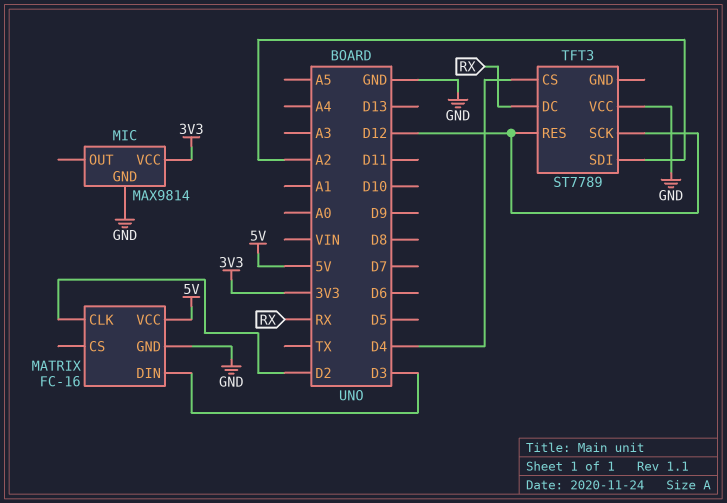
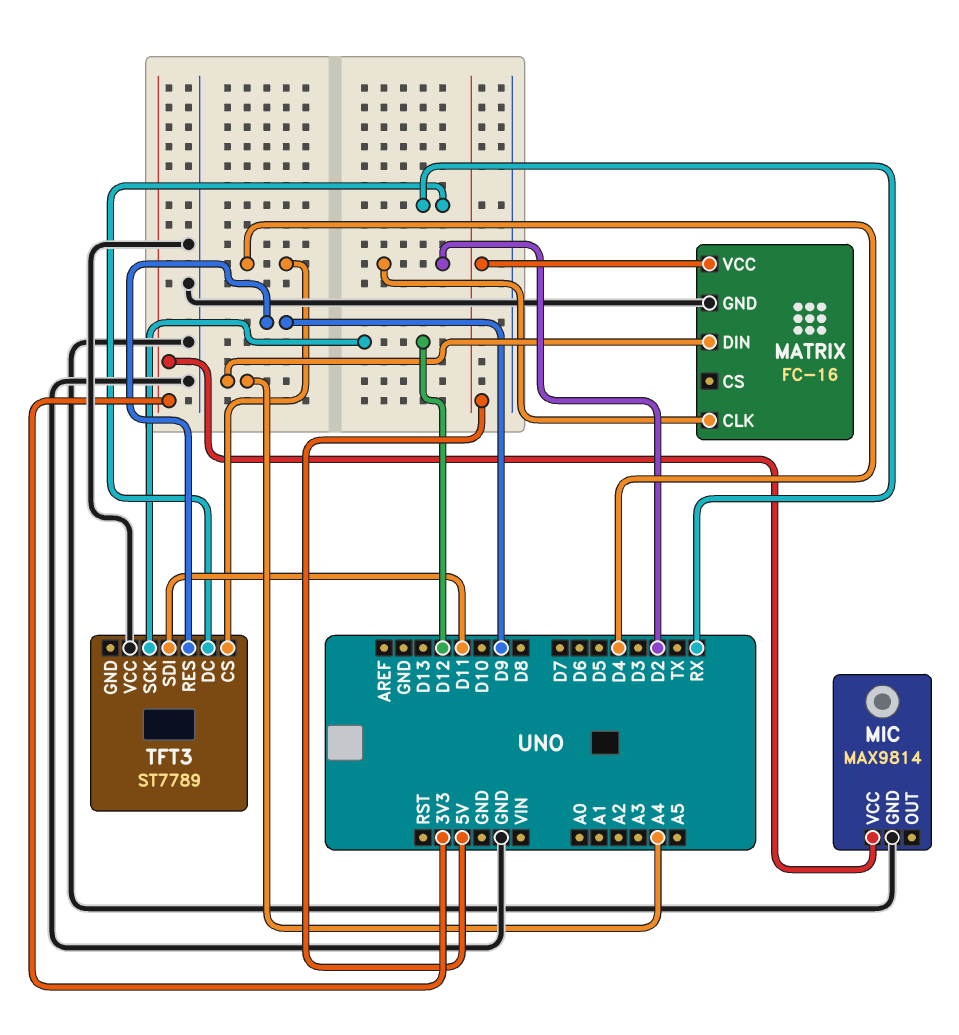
MATRIX pin DIN: D3 -> A4
TFT3 pin RES: D12 -> D9
TFT3 pin SDI: A2 -> D11

